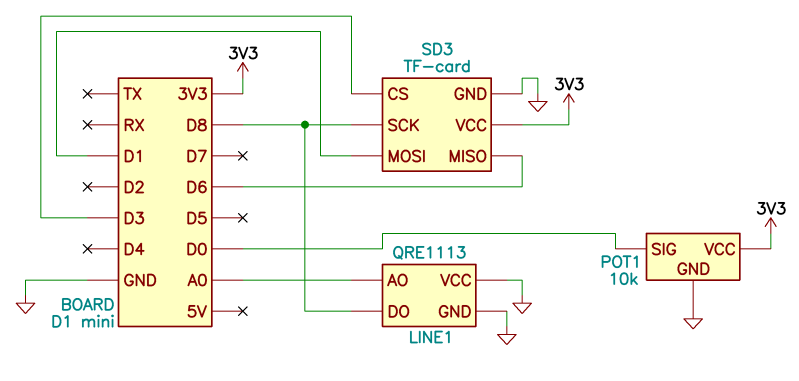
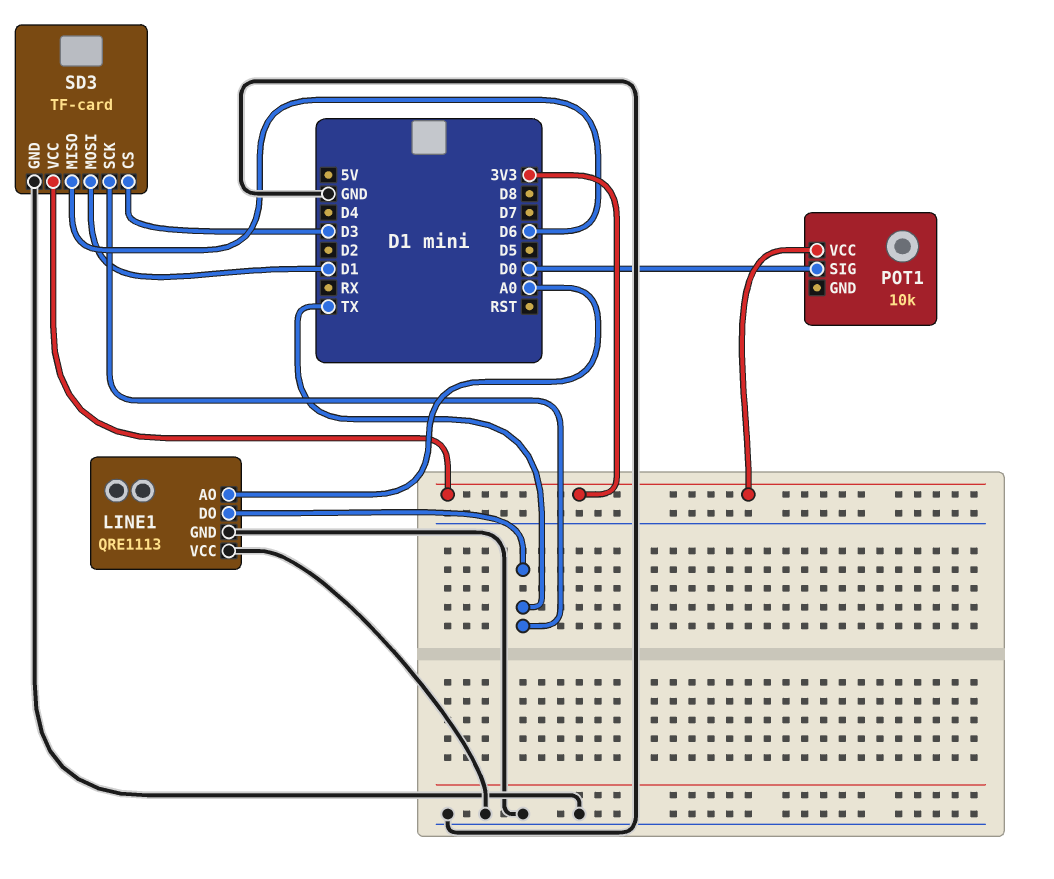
LINE1 pin DO: D8 -> TX
POT1 pin GND: GND -> none
SD3 pin SCK: D8 -> TX

